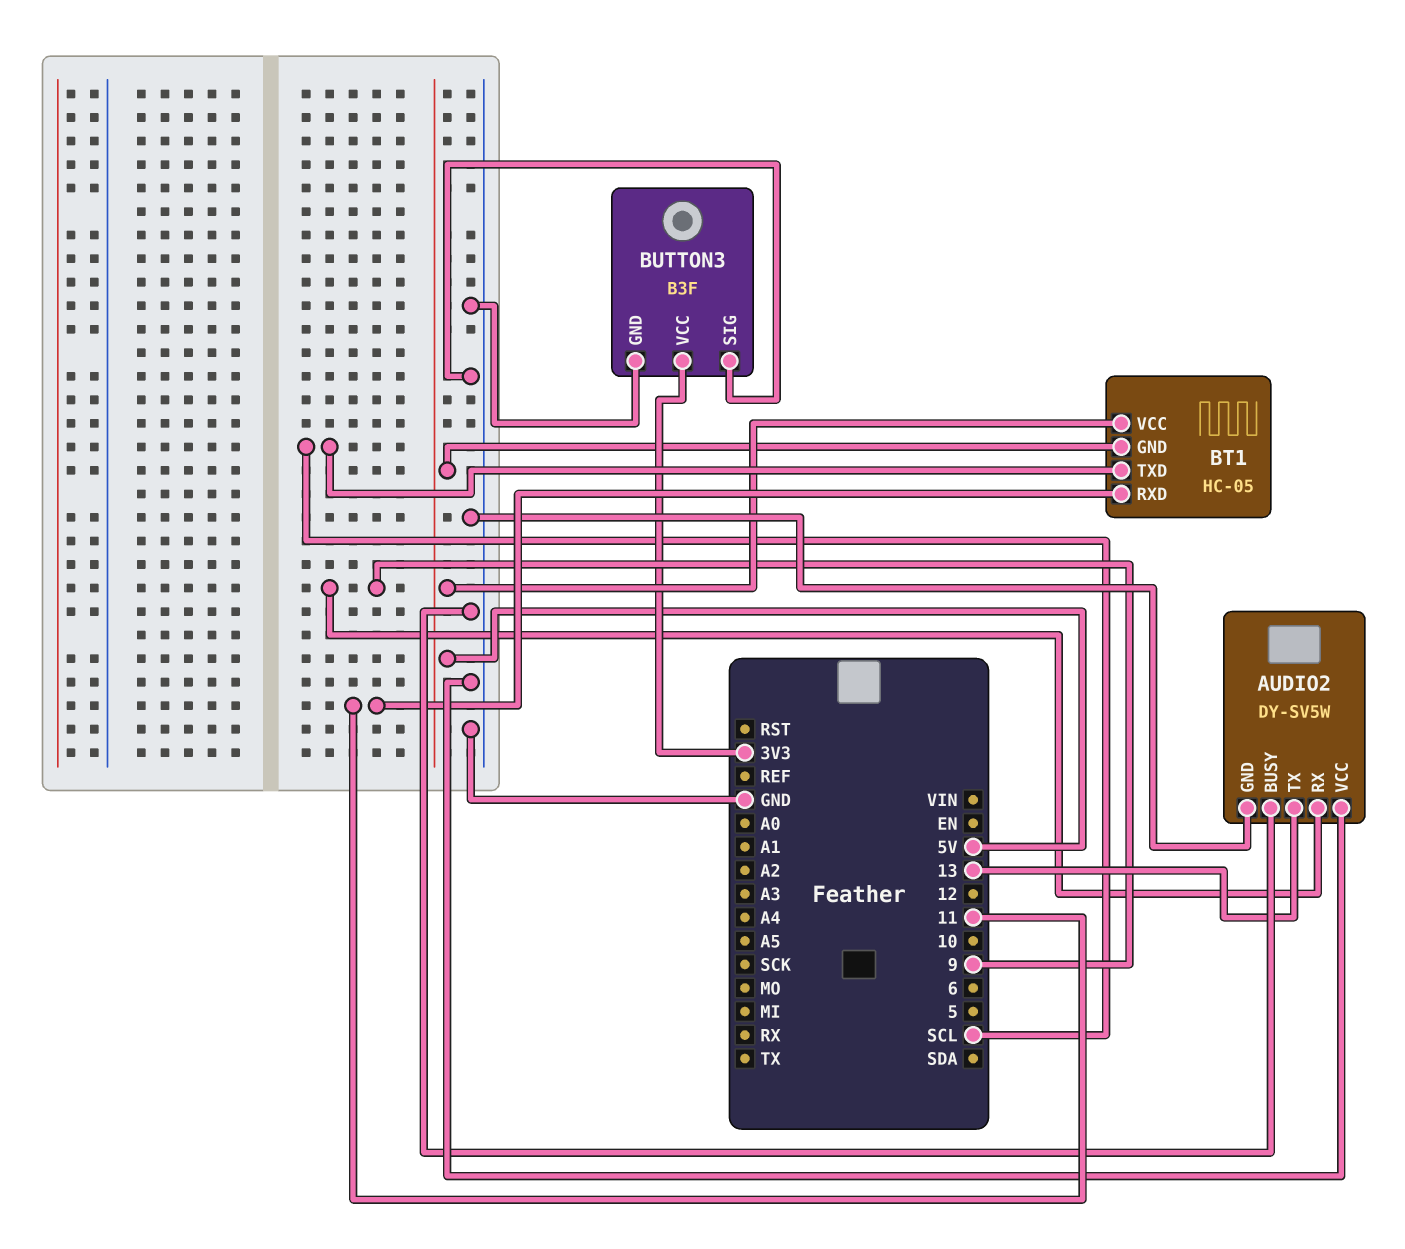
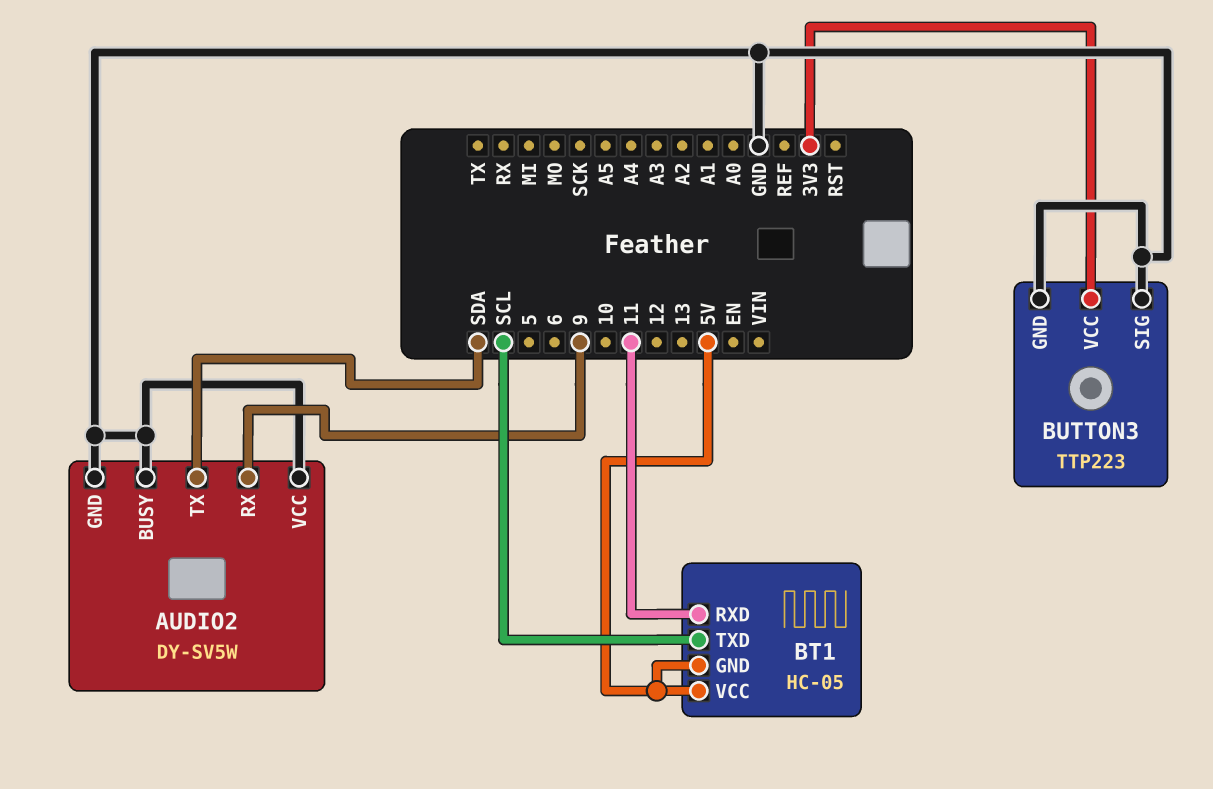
AUDIO2 pin TX: 13 -> SDA
BUTTON3: B3F -> TTP223

